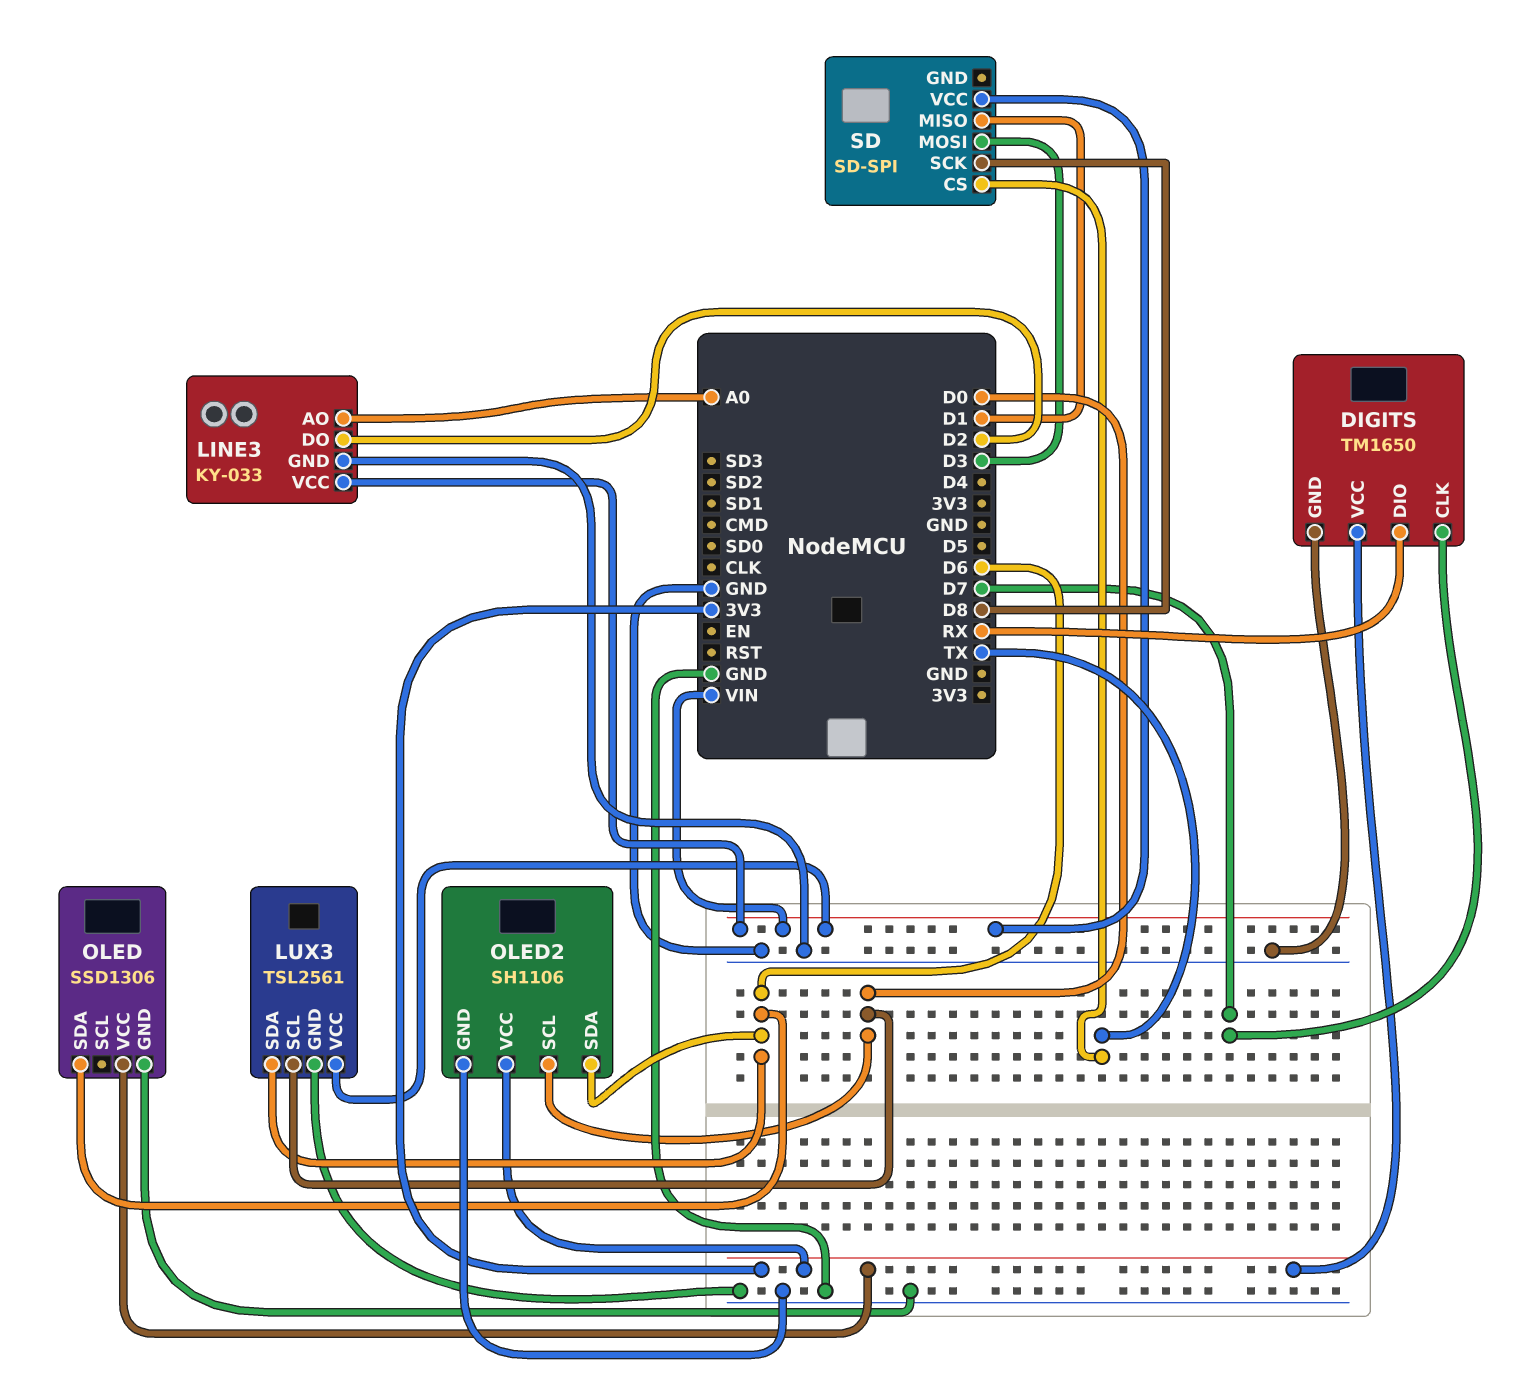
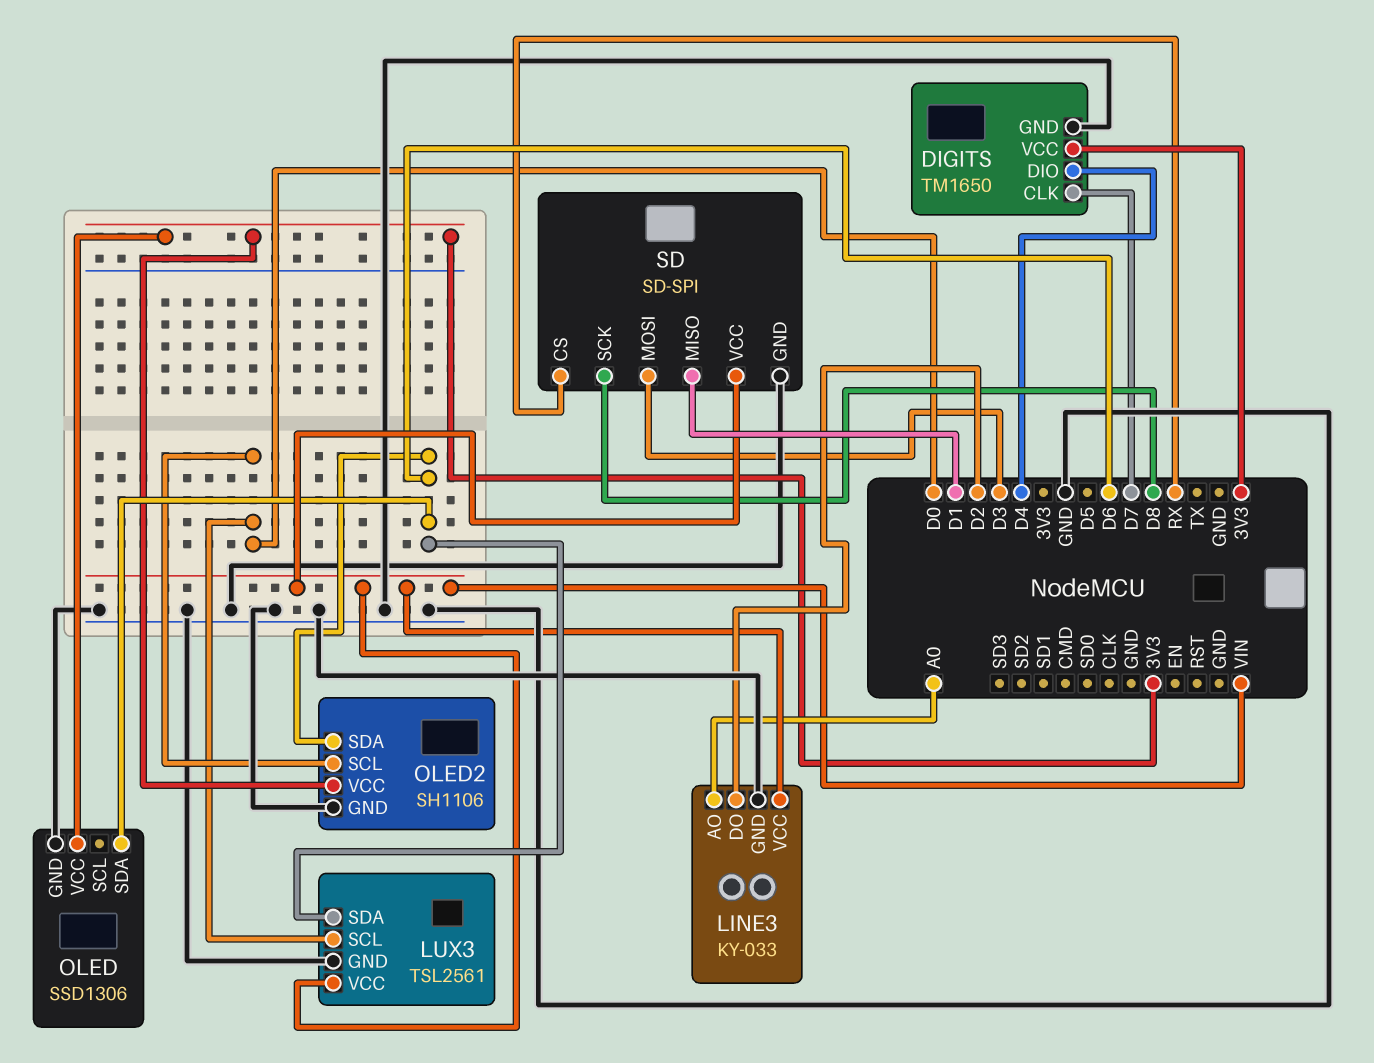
DIGITS pin DIO: RX -> D4
SD pin CS: TX -> RX
SD pin GND: none -> GND

